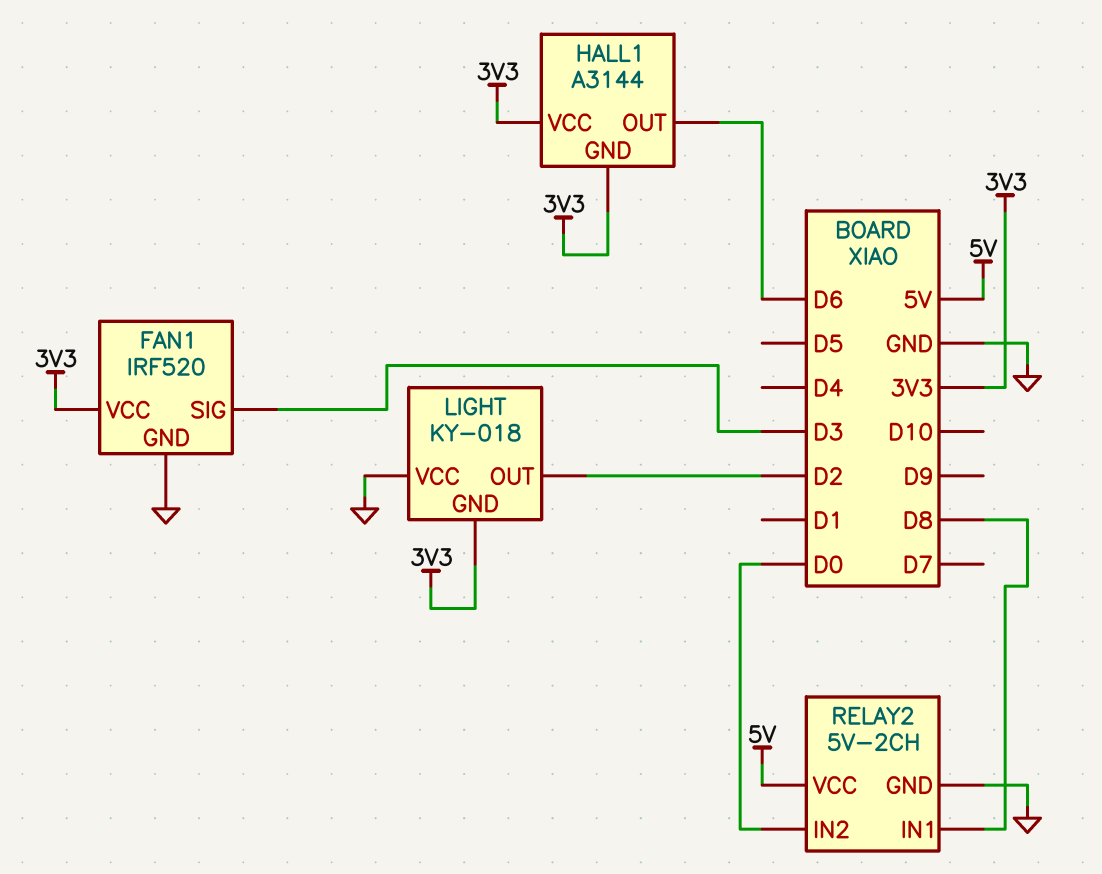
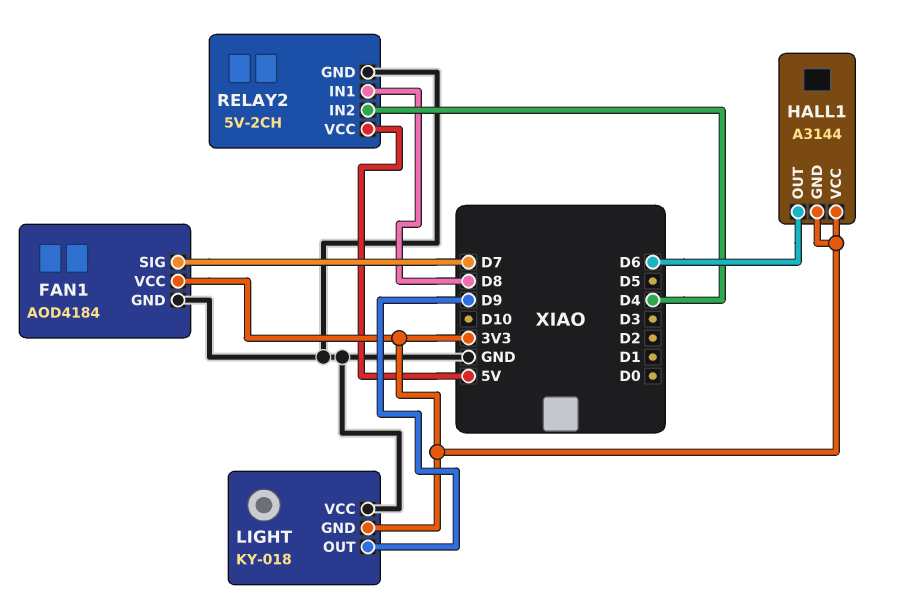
FAN1: IRF520 -> AOD4184
FAN1 pin SIG: D3 -> D7
LIGHT pin OUT: D2 -> D9
RELAY2 pin IN2: D0 -> D4

